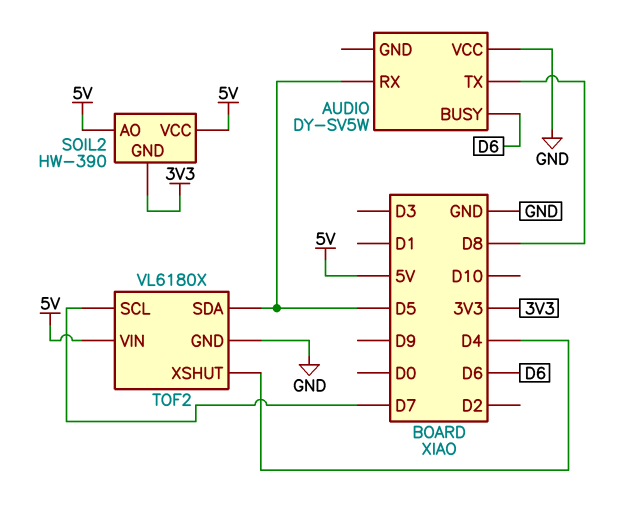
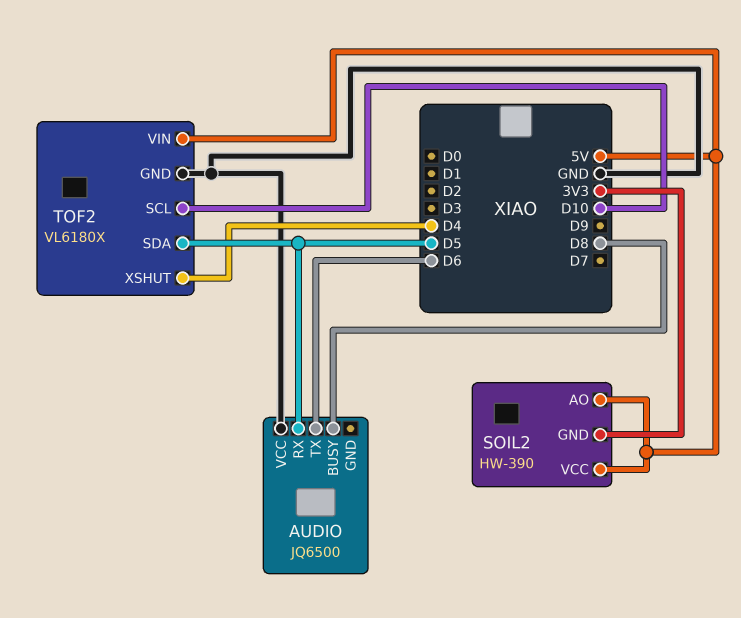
AUDIO: DY-SV5W -> JQ6500
AUDIO pin BUSY: D6 -> D8
AUDIO pin TX: D8 -> D6
TOF2 pin SCL: D7 -> D10

